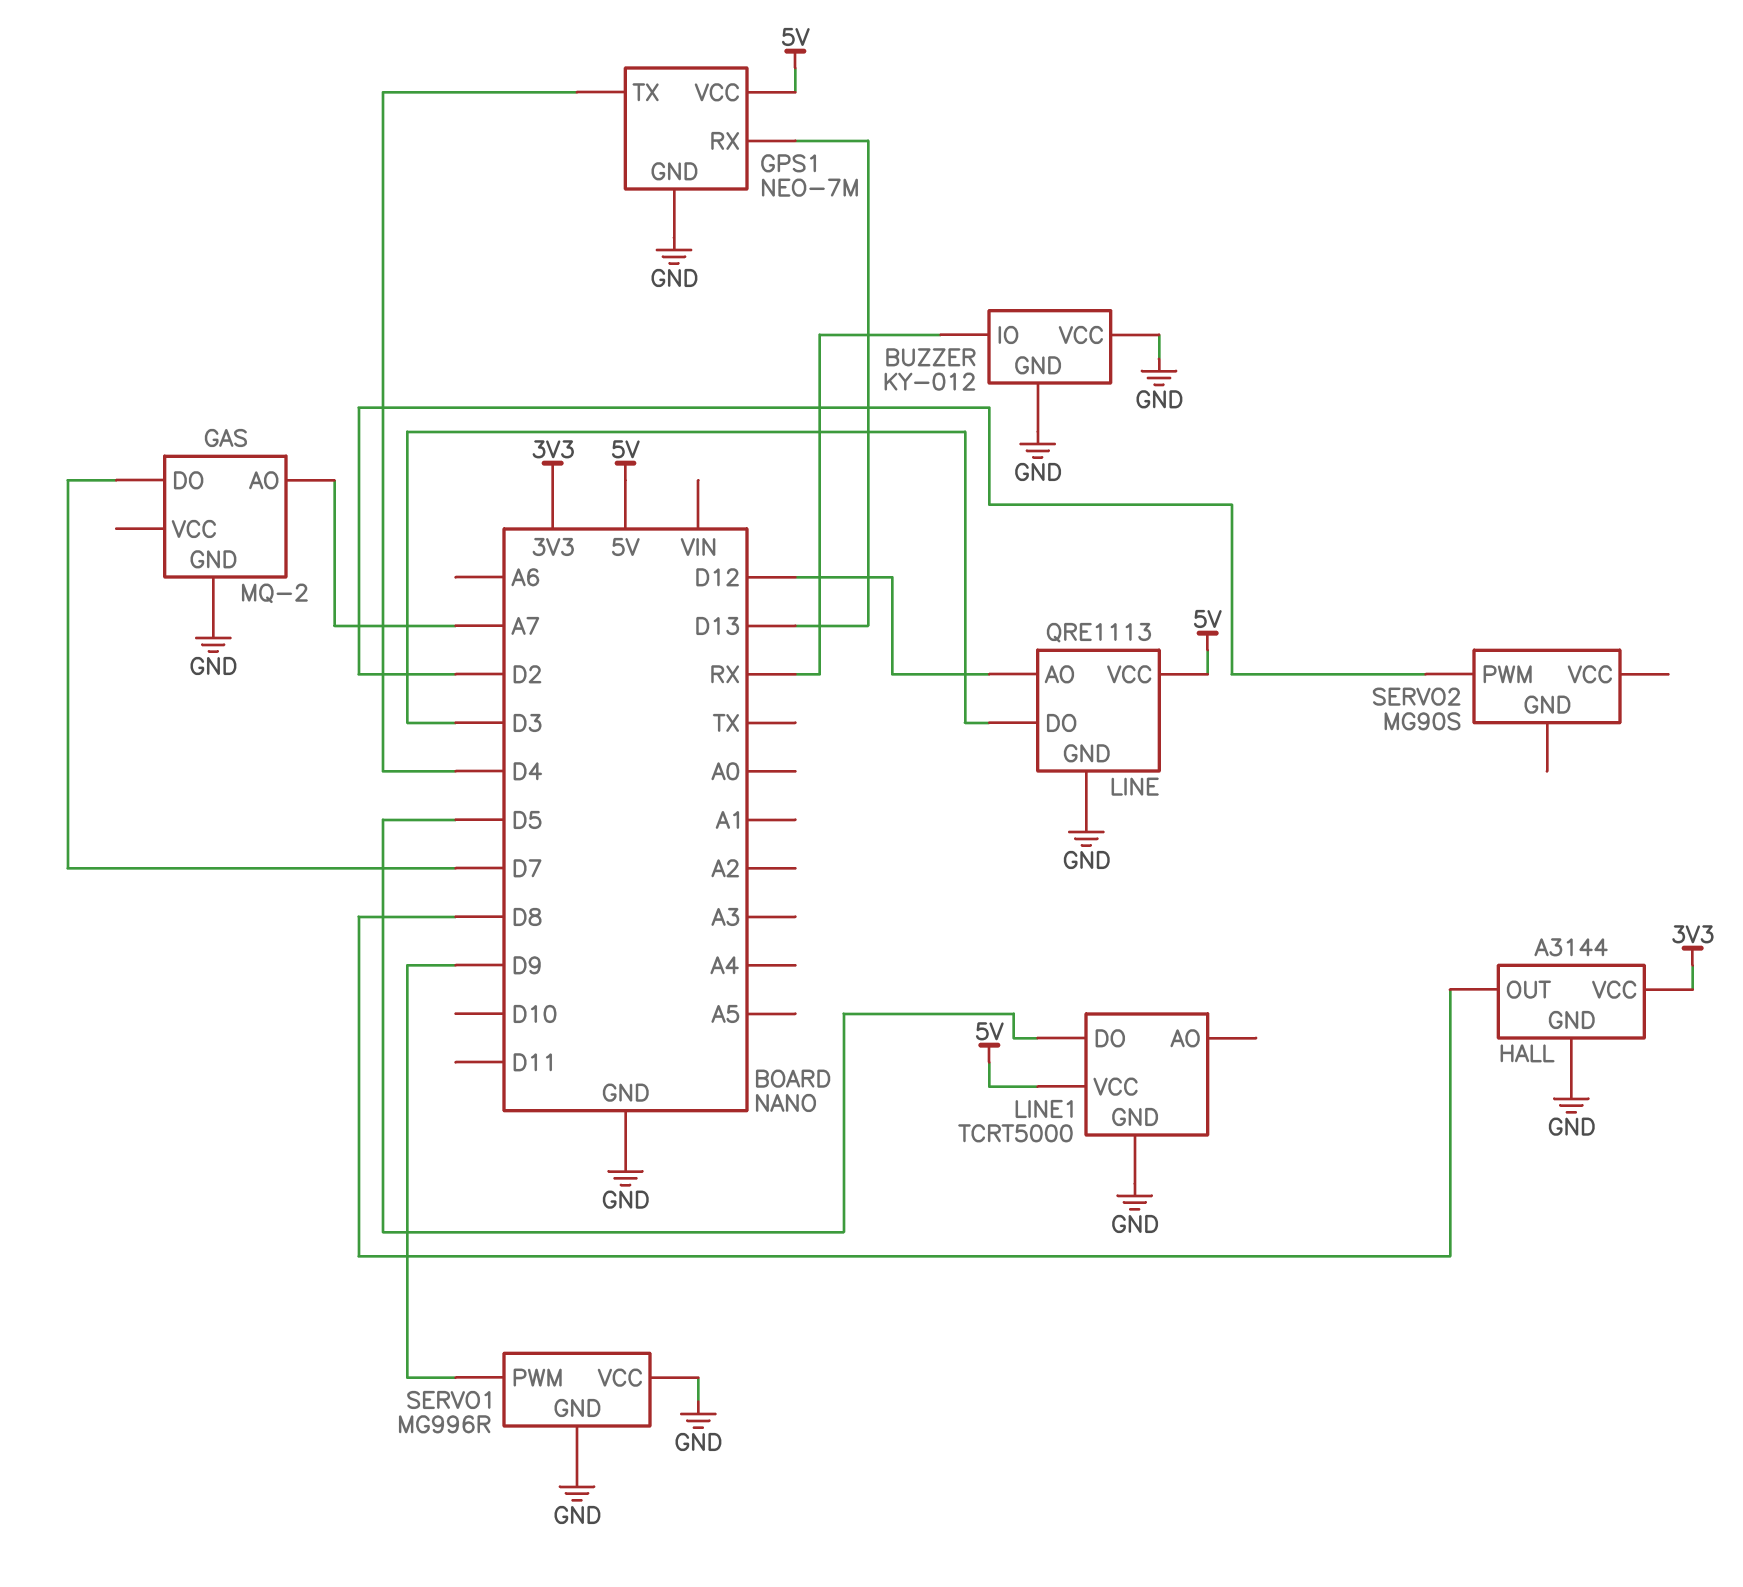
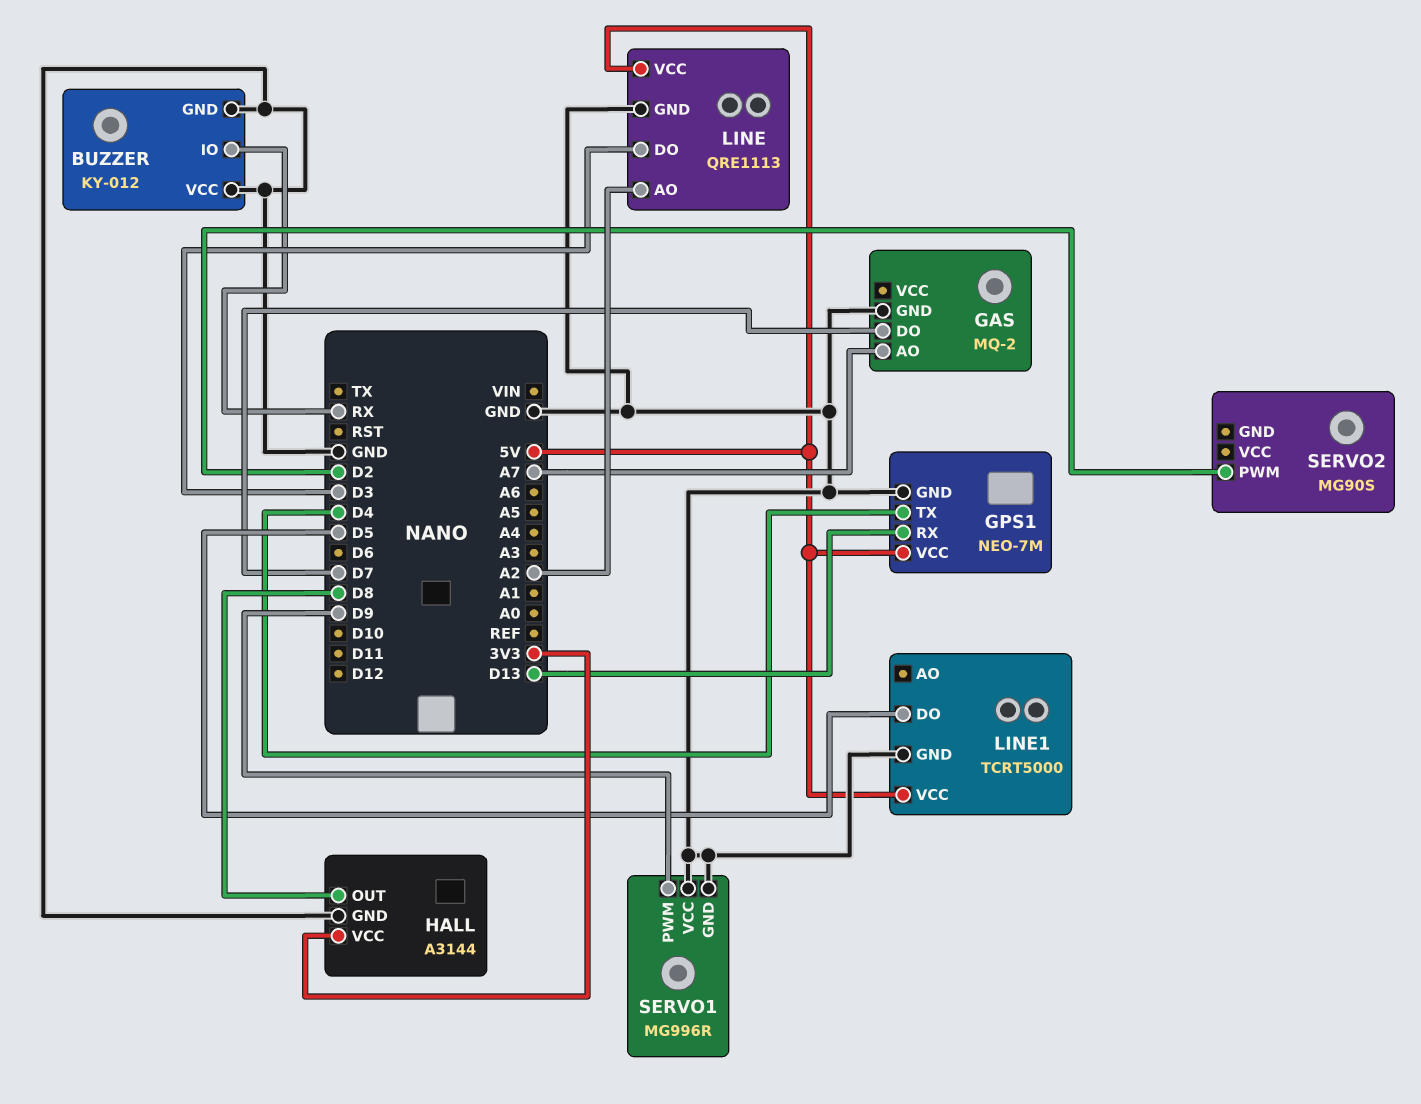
LINE pin AO: D12 -> A2

